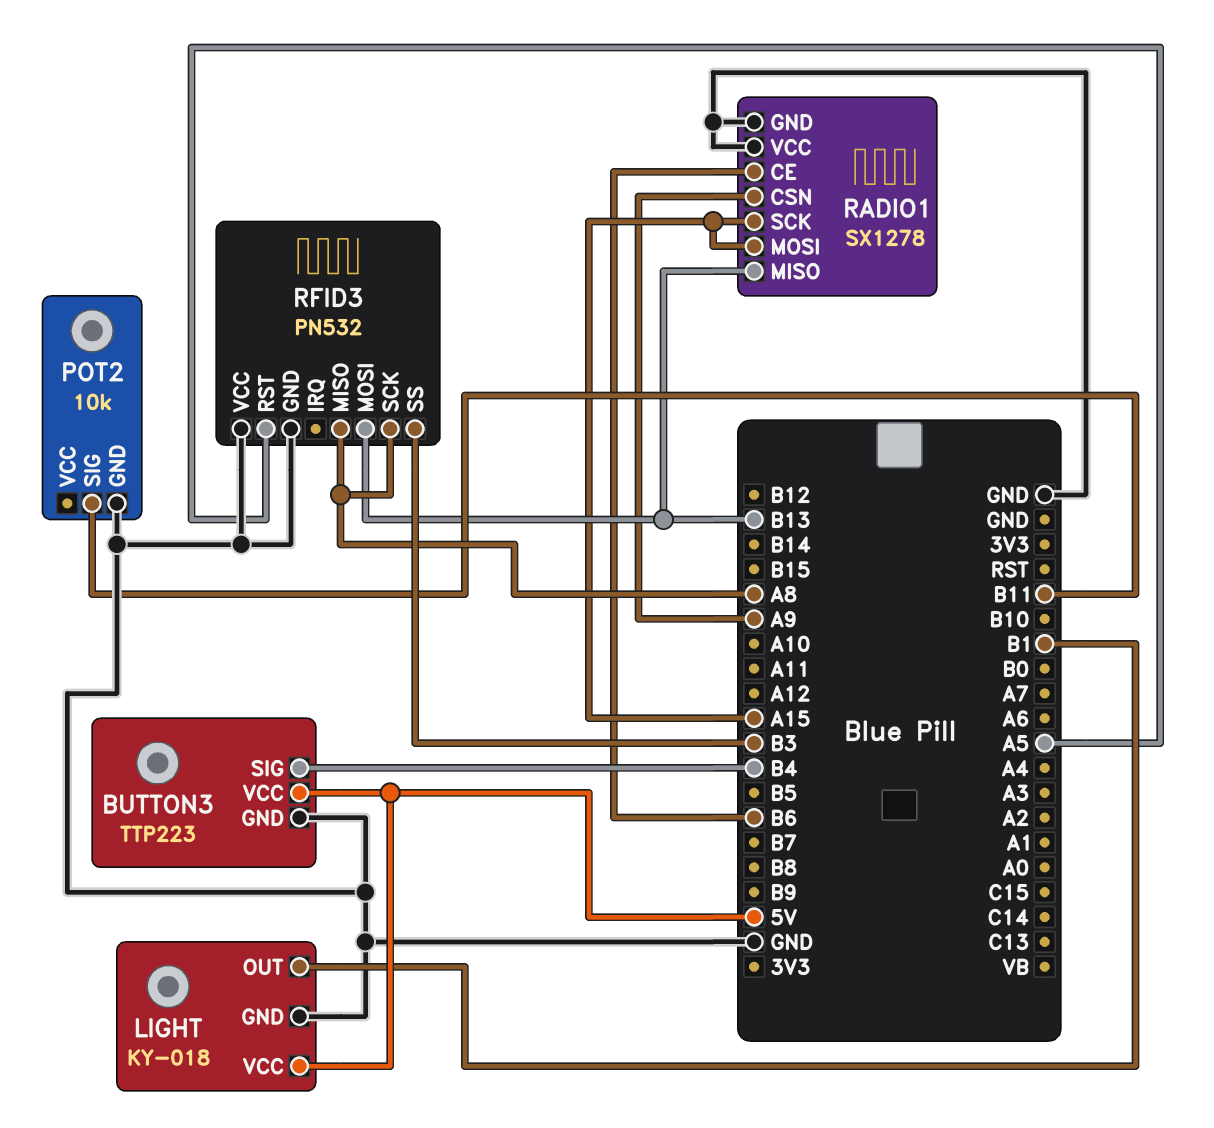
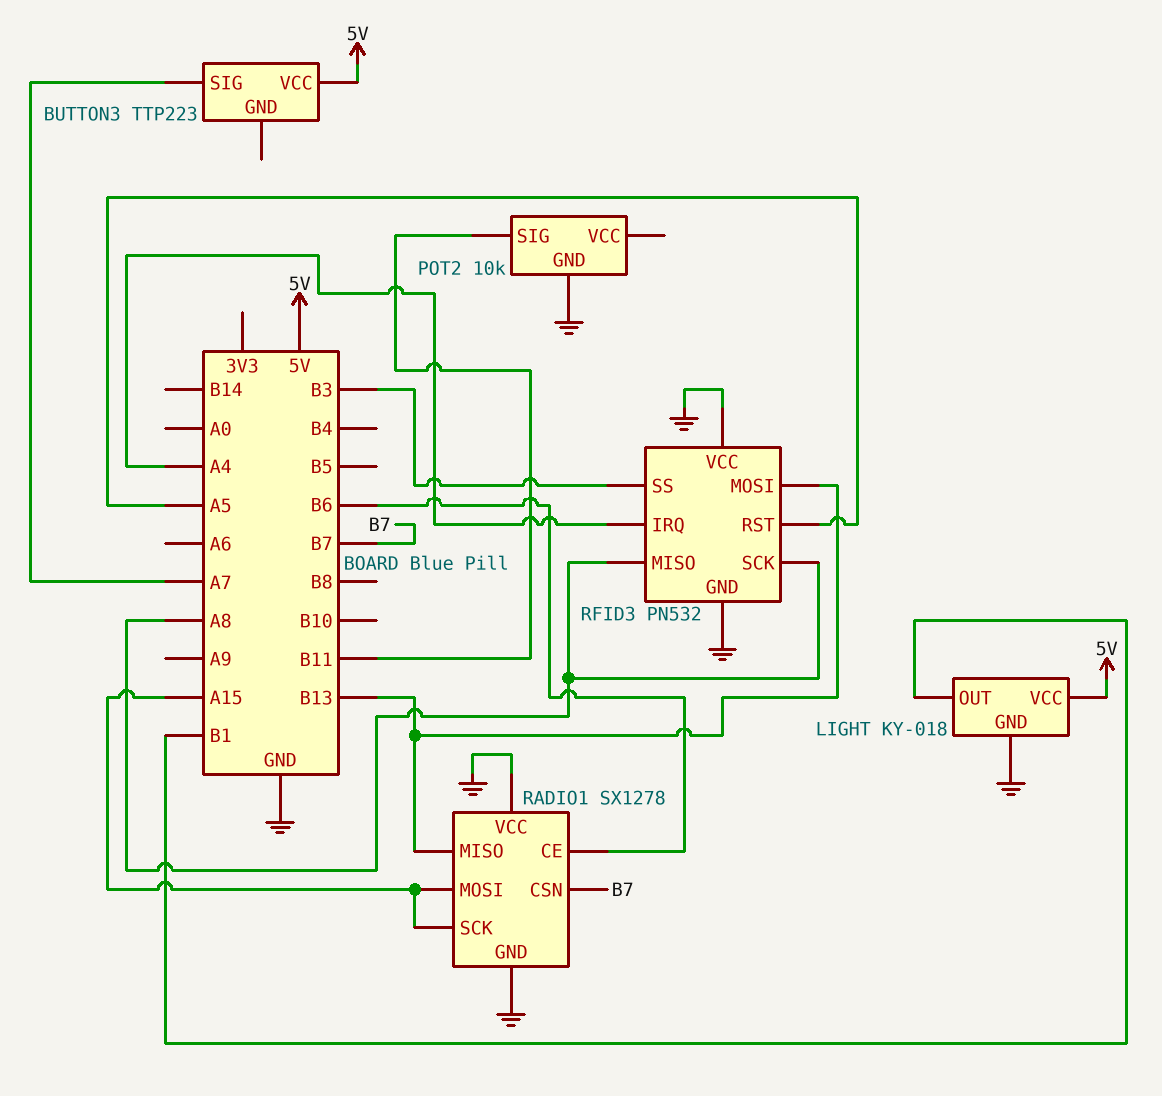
BUTTON3 pin GND: GND -> none
BUTTON3 pin SIG: B4 -> A7
RADIO1 pin CSN: A9 -> B7
RFID3 pin IRQ: none -> A4

